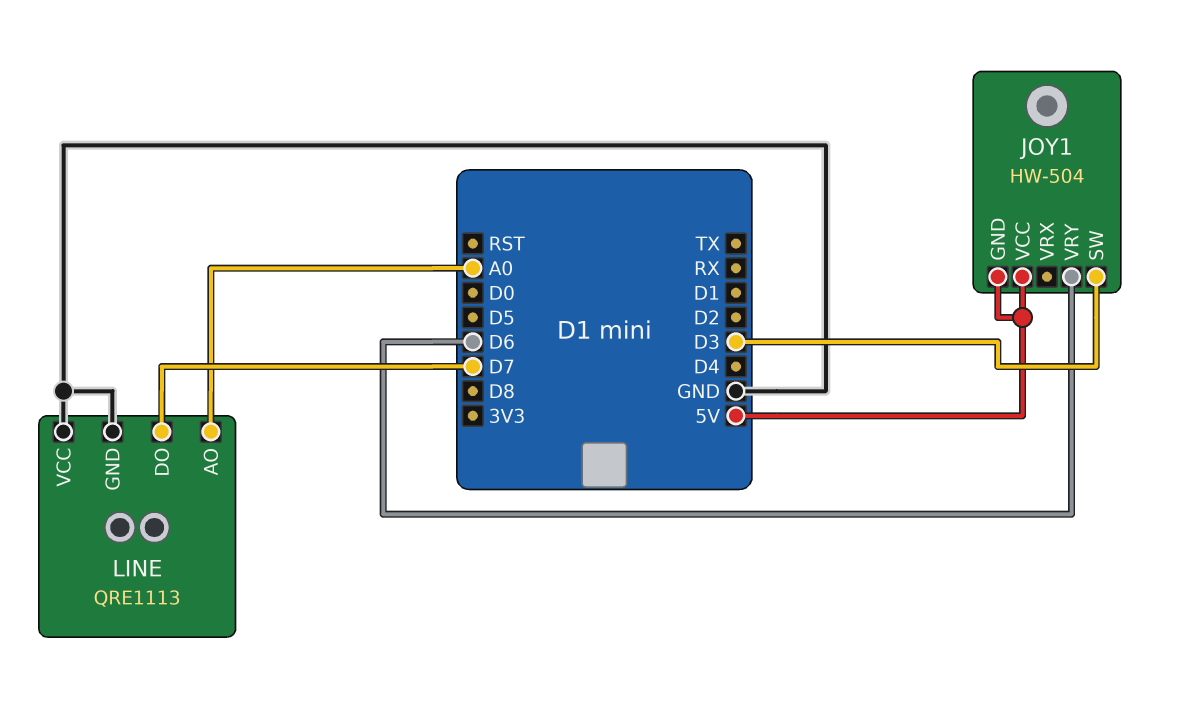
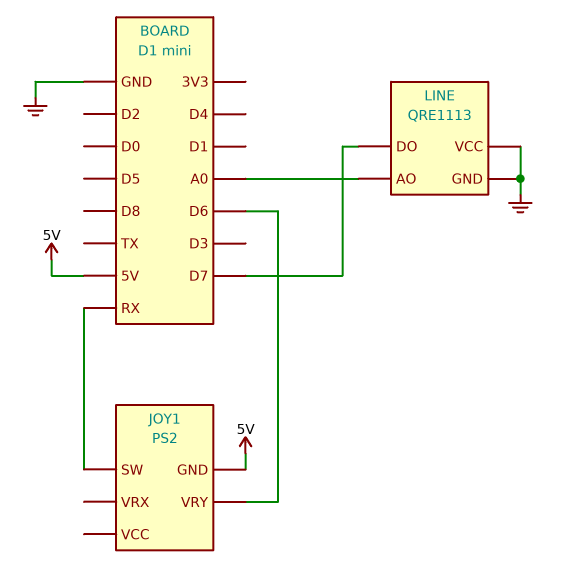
JOY1: HW-504 -> PS2
JOY1 pin SW: D3 -> RX
JOY1 pin VCC: 5V -> none

